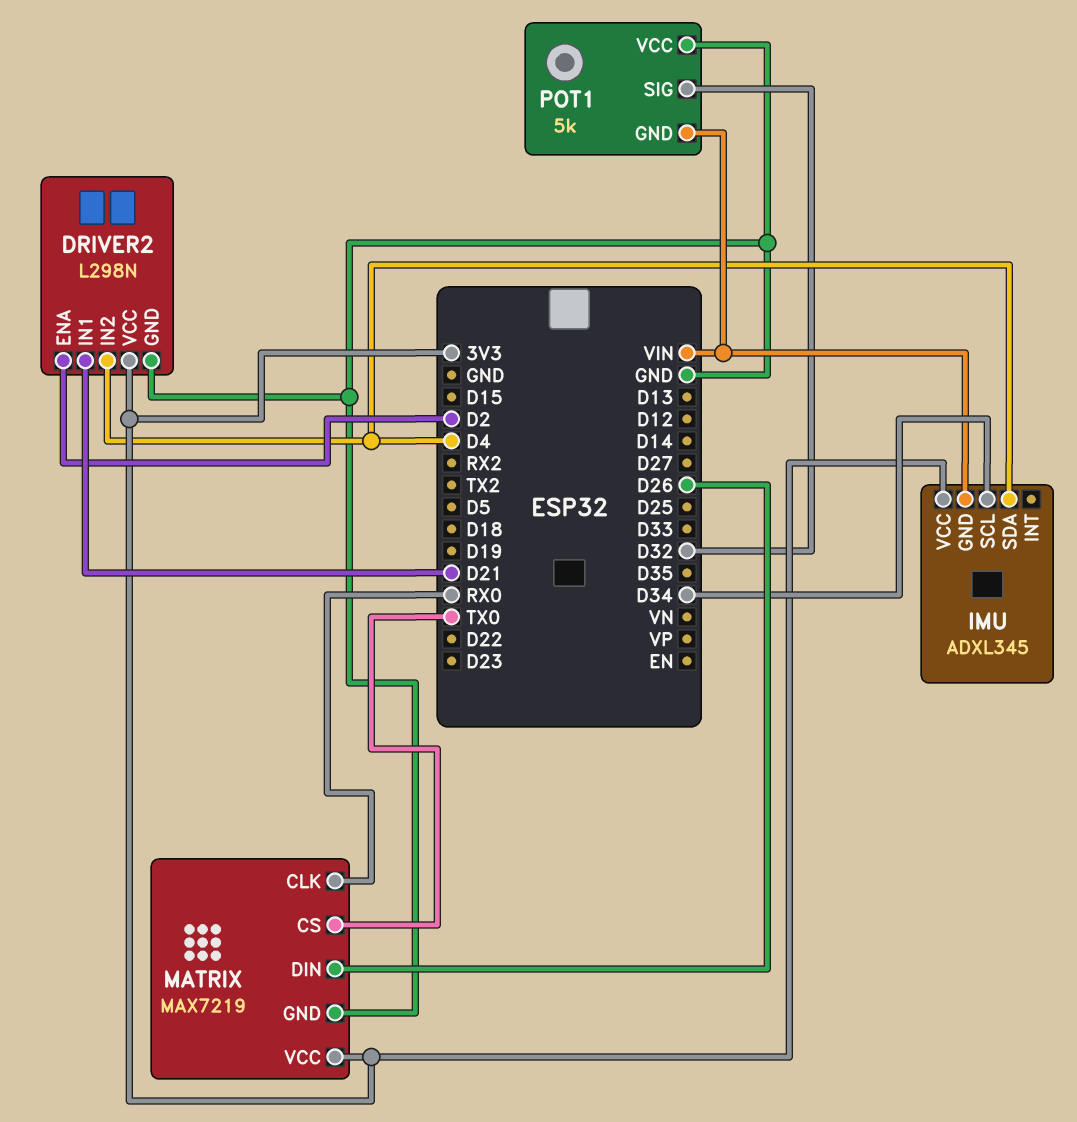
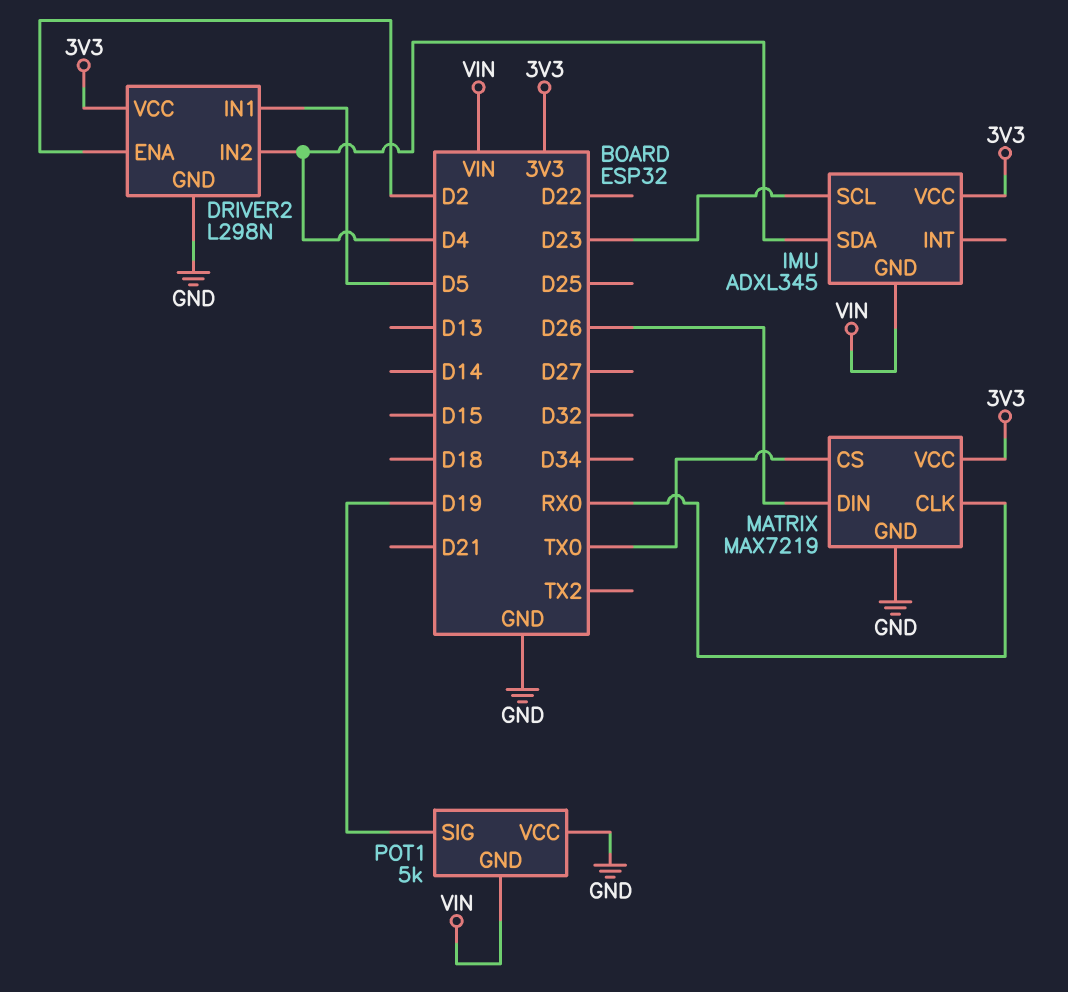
DRIVER2 pin IN1: D21 -> D5
IMU pin SCL: D34 -> D23
POT1 pin SIG: D32 -> D19

